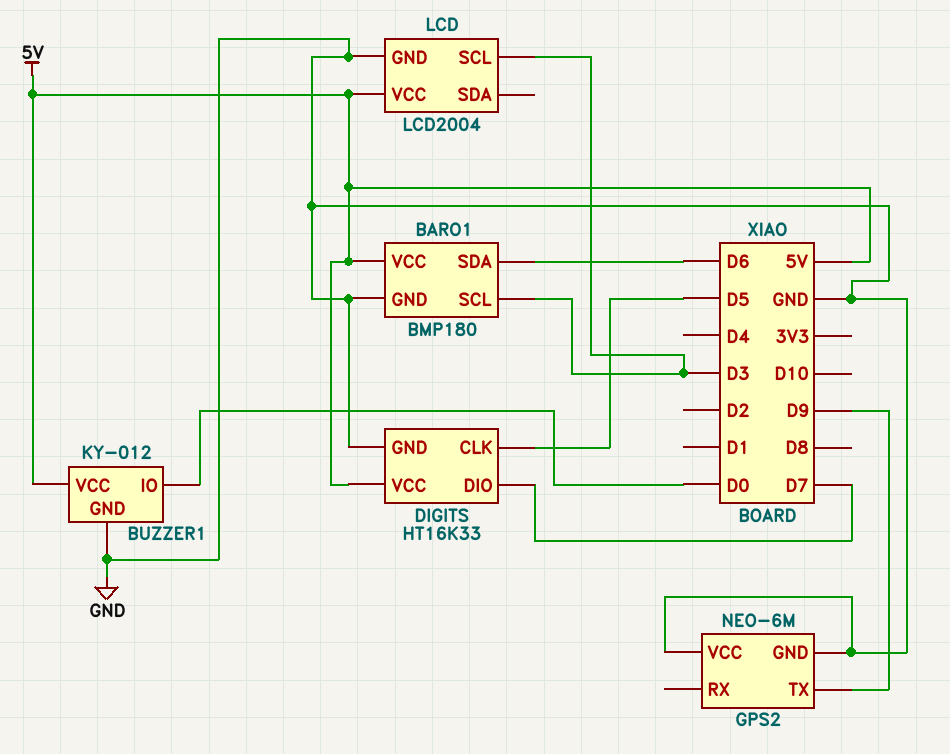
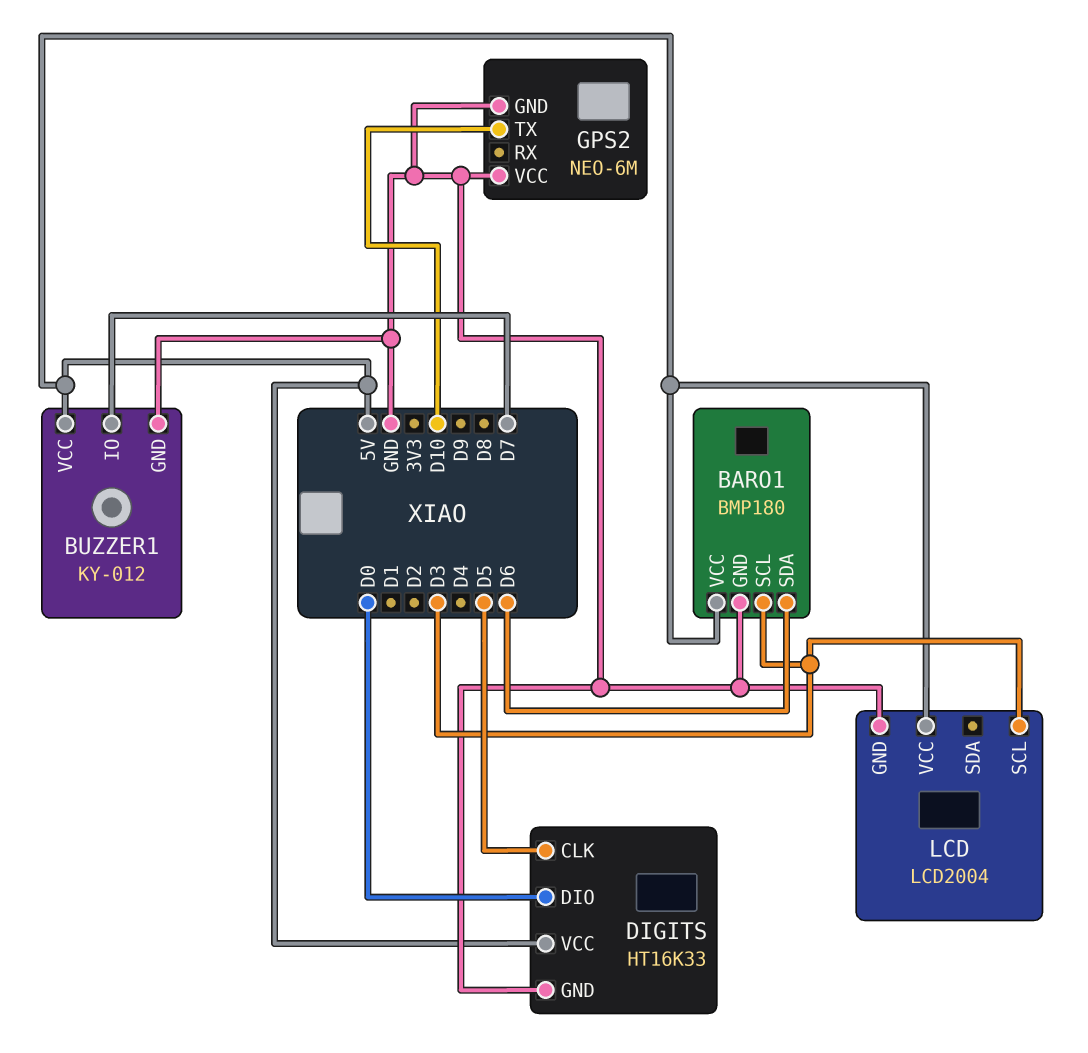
BUZZER1 pin IO: D0 -> D7
DIGITS pin DIO: D7 -> D0
GPS2 pin TX: D9 -> D10

